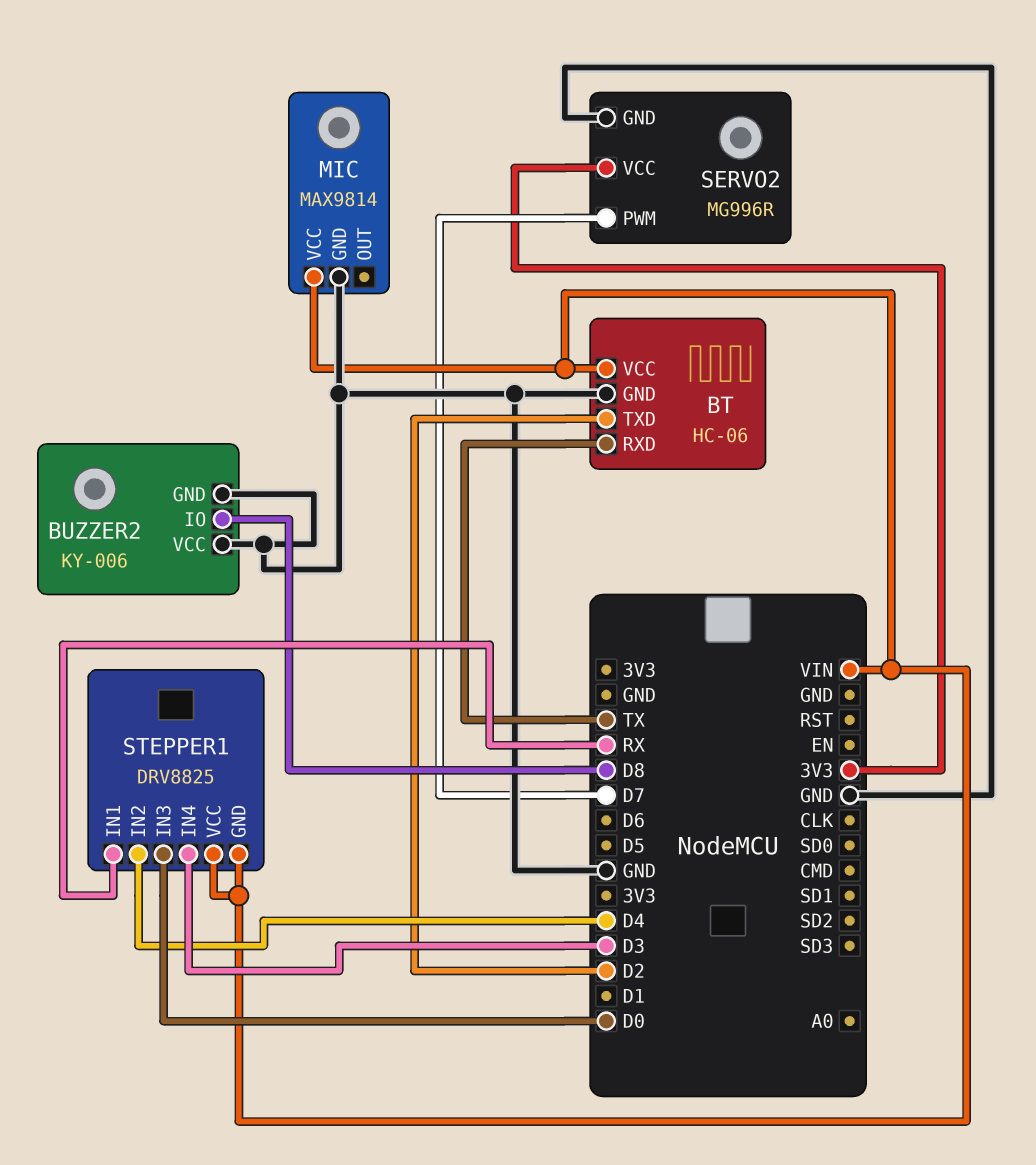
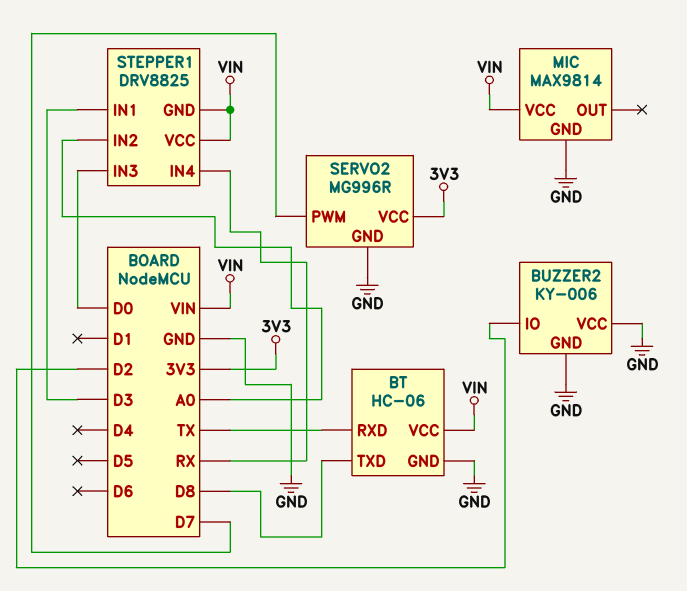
BT pin TXD: D2 -> D8
BUZZER2 pin IO: D8 -> D2
STEPPER1 pin IN1: RX -> D3
STEPPER1 pin IN2: D4 -> A0
STEPPER1 pin IN4: D3 -> RX

